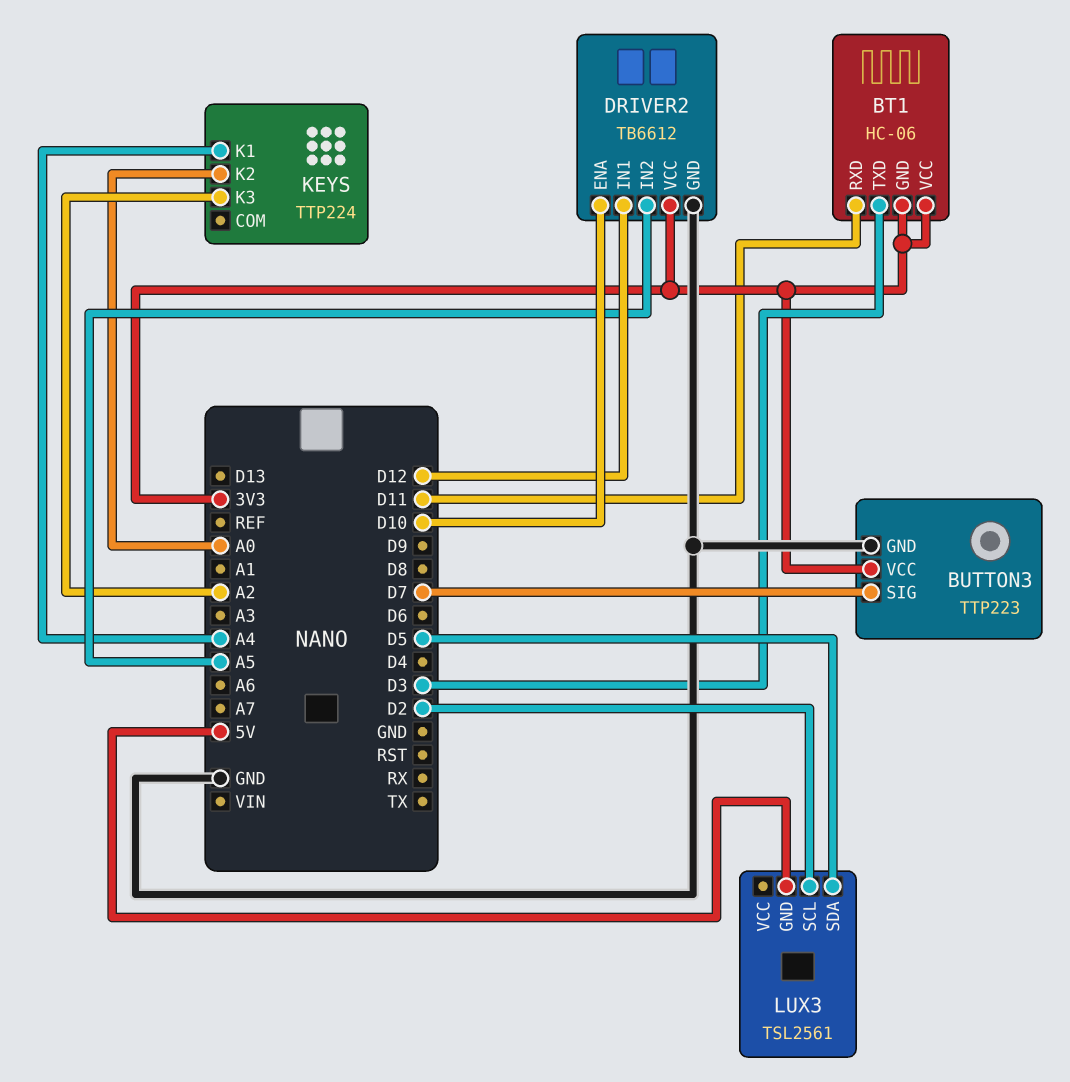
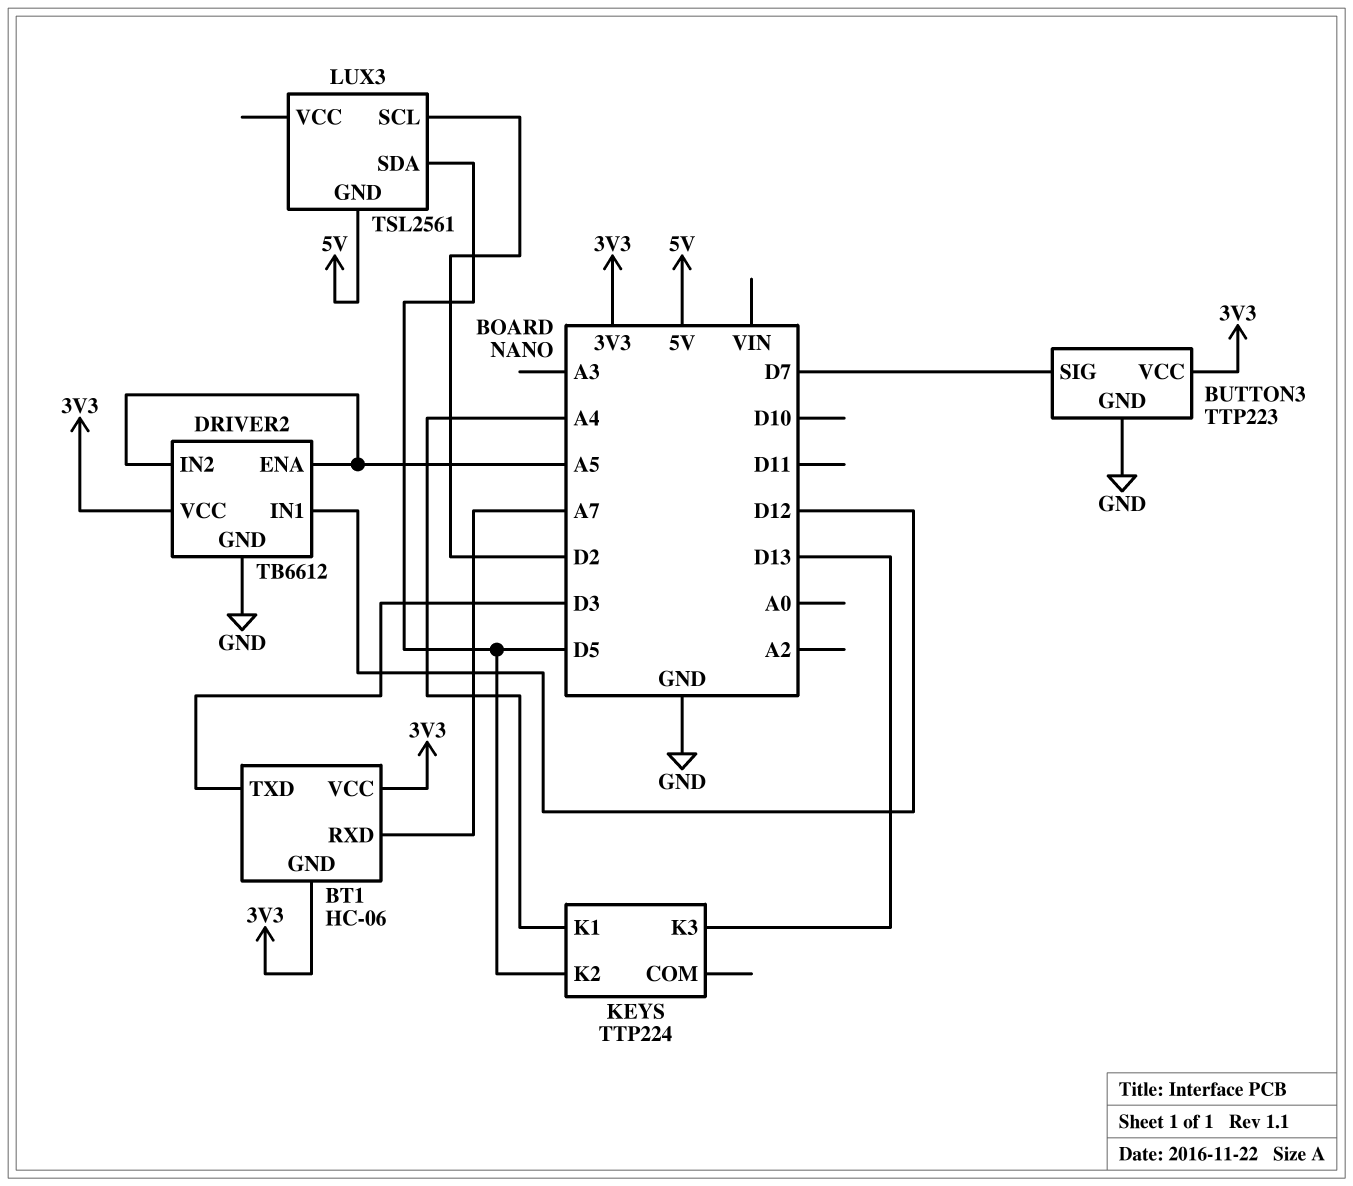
BT1 pin RXD: D11 -> A7
DRIVER2 pin ENA: D10 -> A5
KEYS pin K2: A0 -> D5
KEYS pin K3: A2 -> D13

